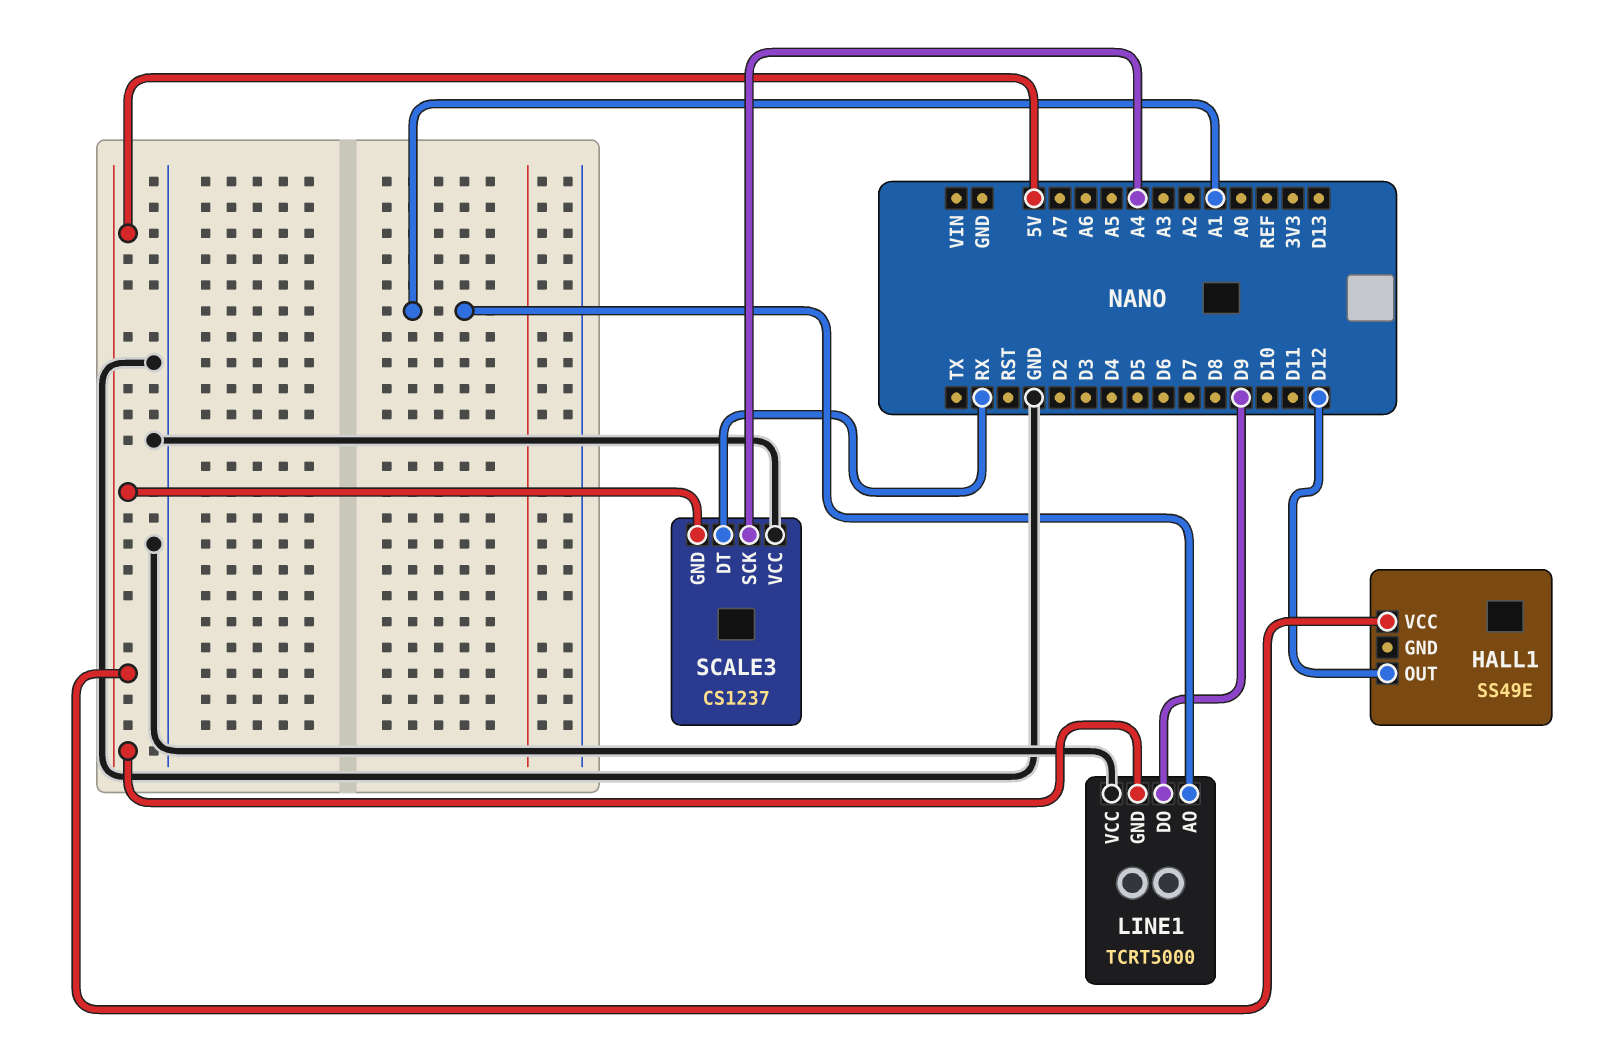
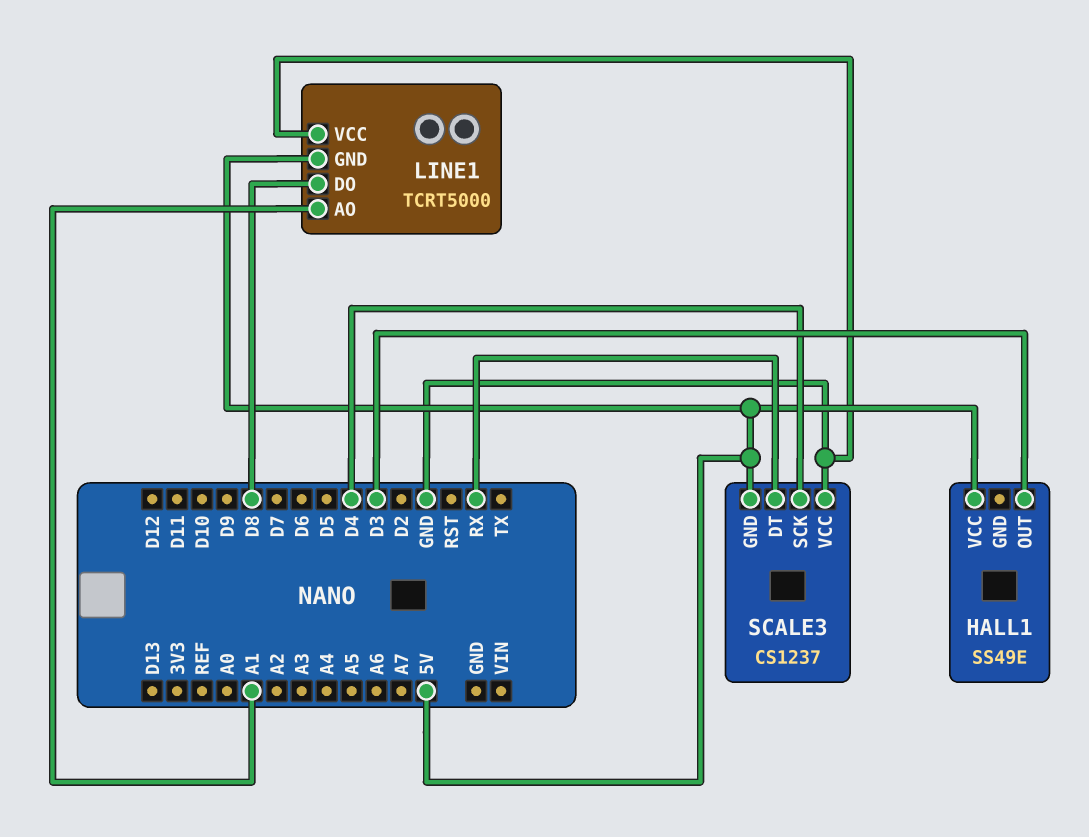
HALL1 pin OUT: D12 -> D3
LINE1 pin DO: D9 -> D8
SCALE3 pin SCK: A4 -> D4

